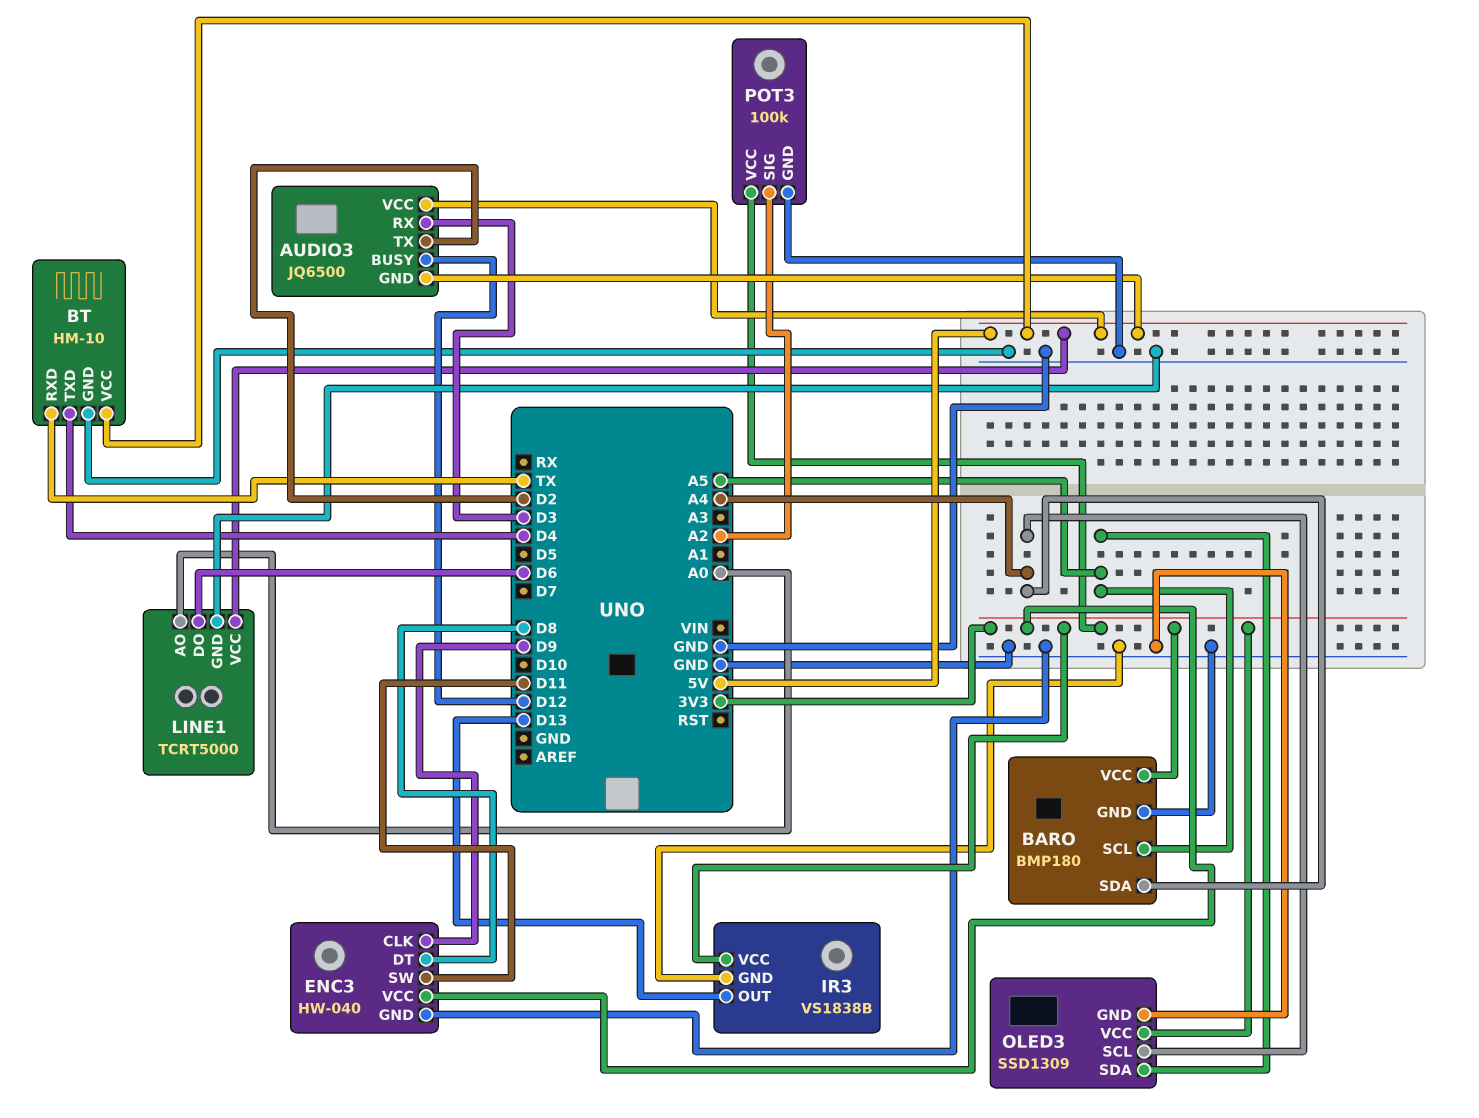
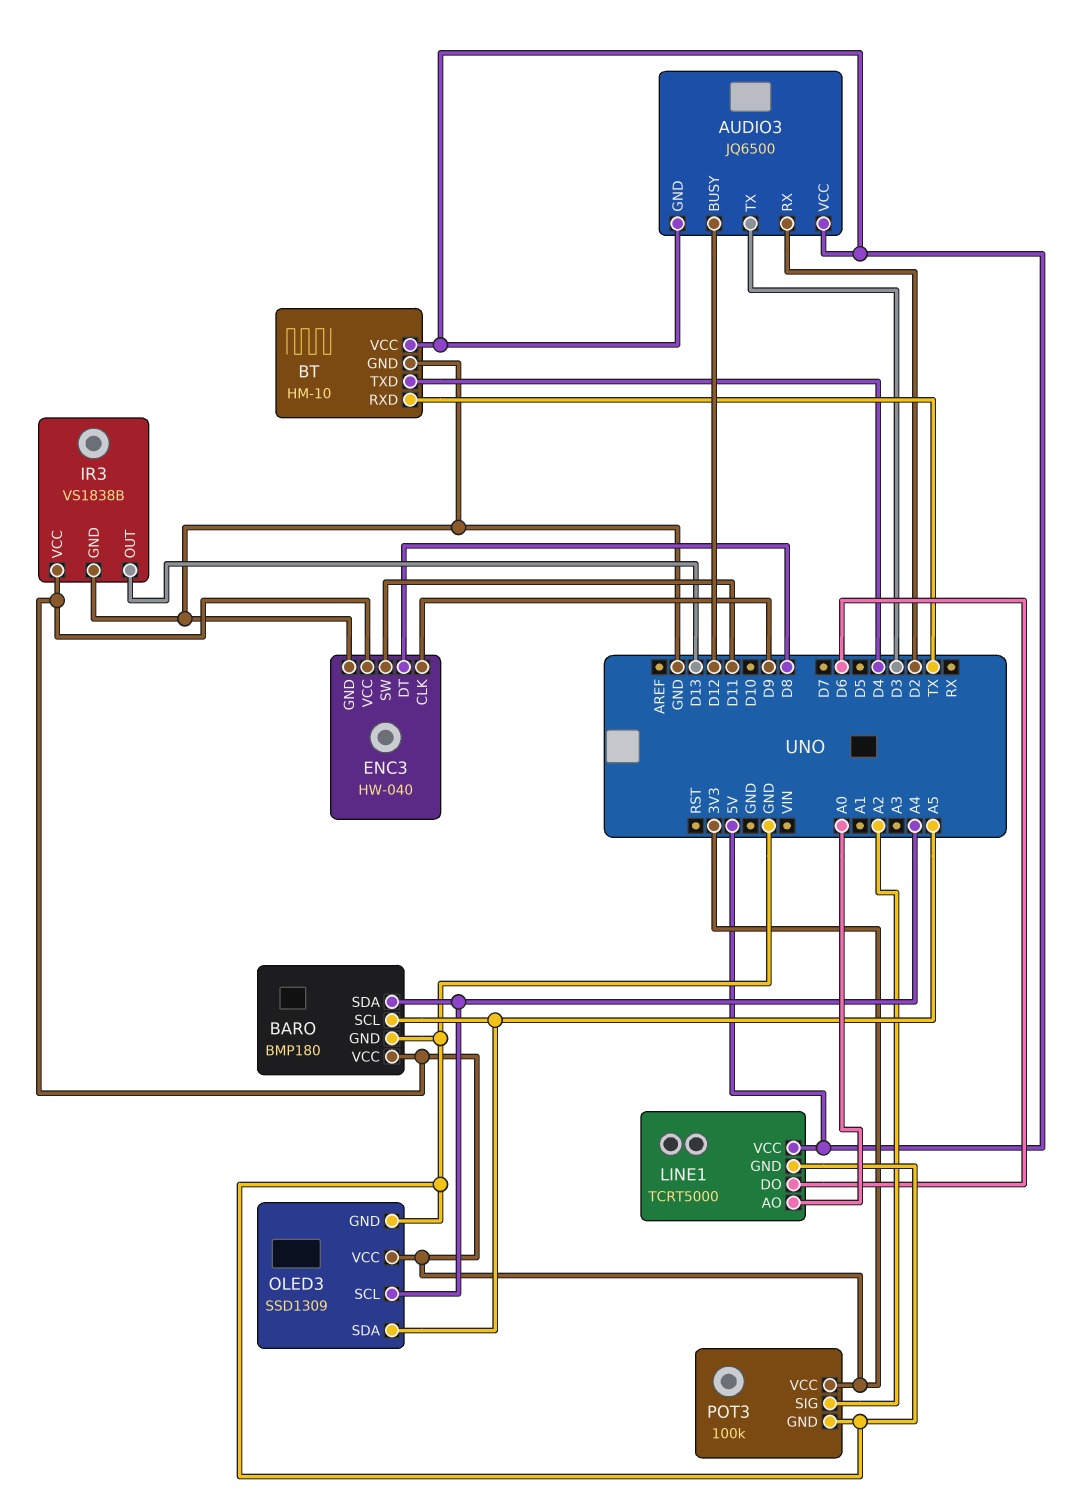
AUDIO3 pin RX: D3 -> D2
AUDIO3 pin TX: D2 -> D3

